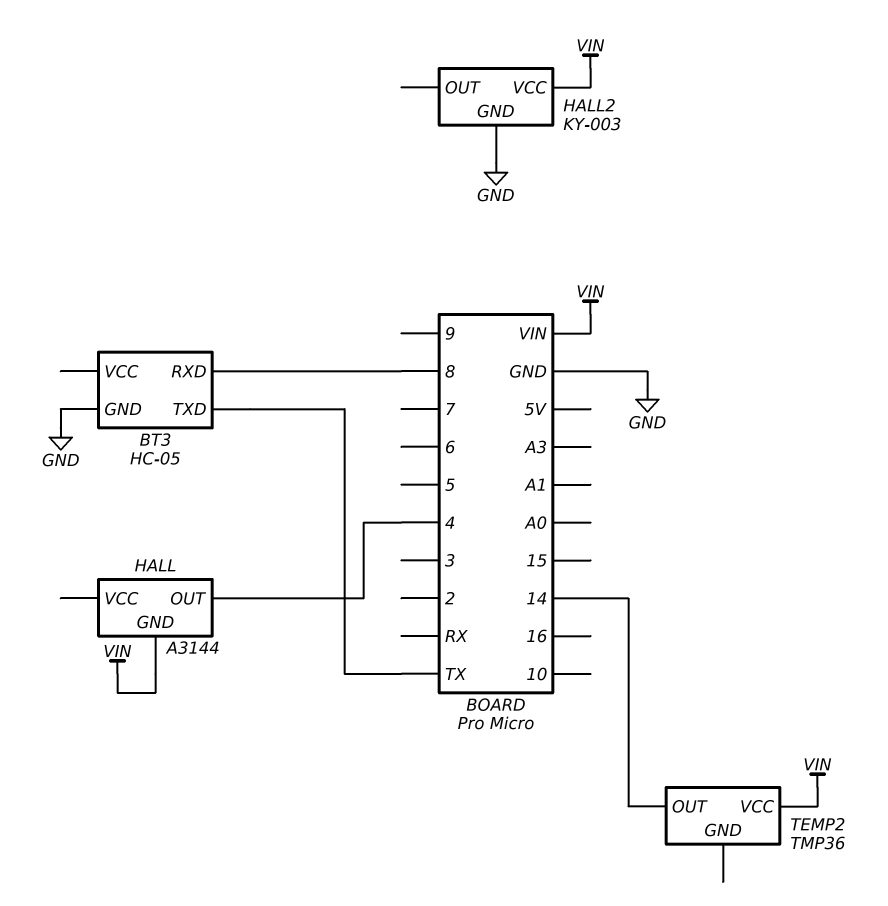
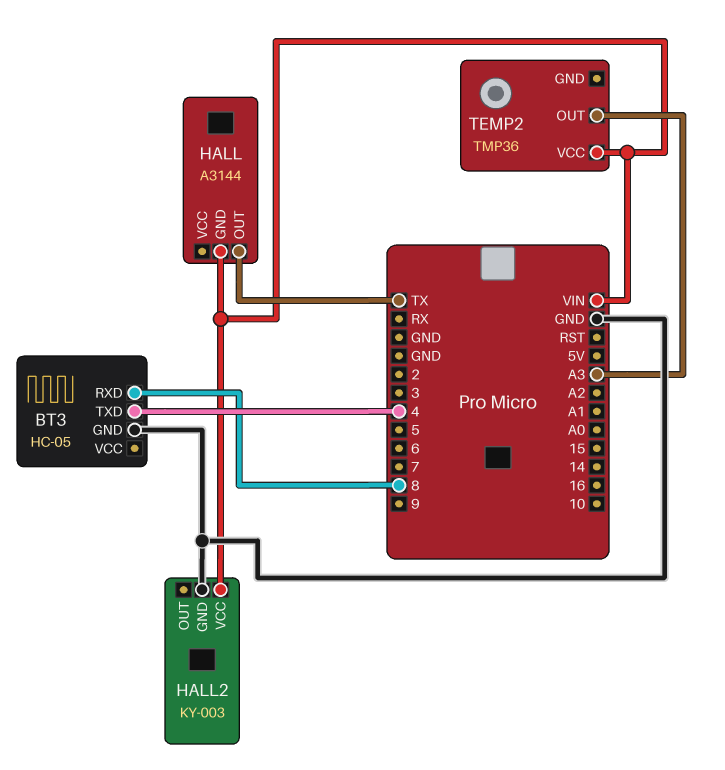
BT3 pin TXD: TX -> 4
HALL pin OUT: 4 -> TX
TEMP2 pin OUT: 14 -> A3

